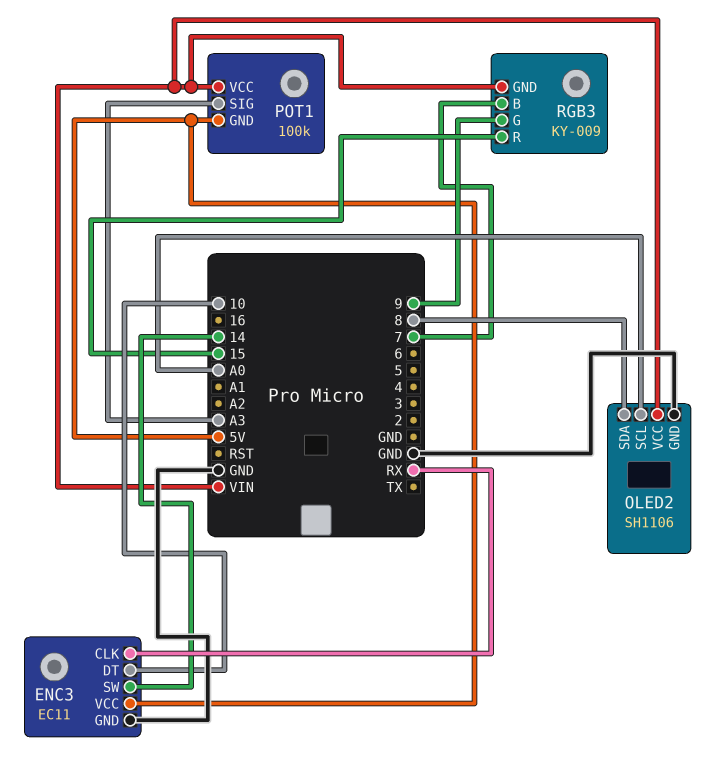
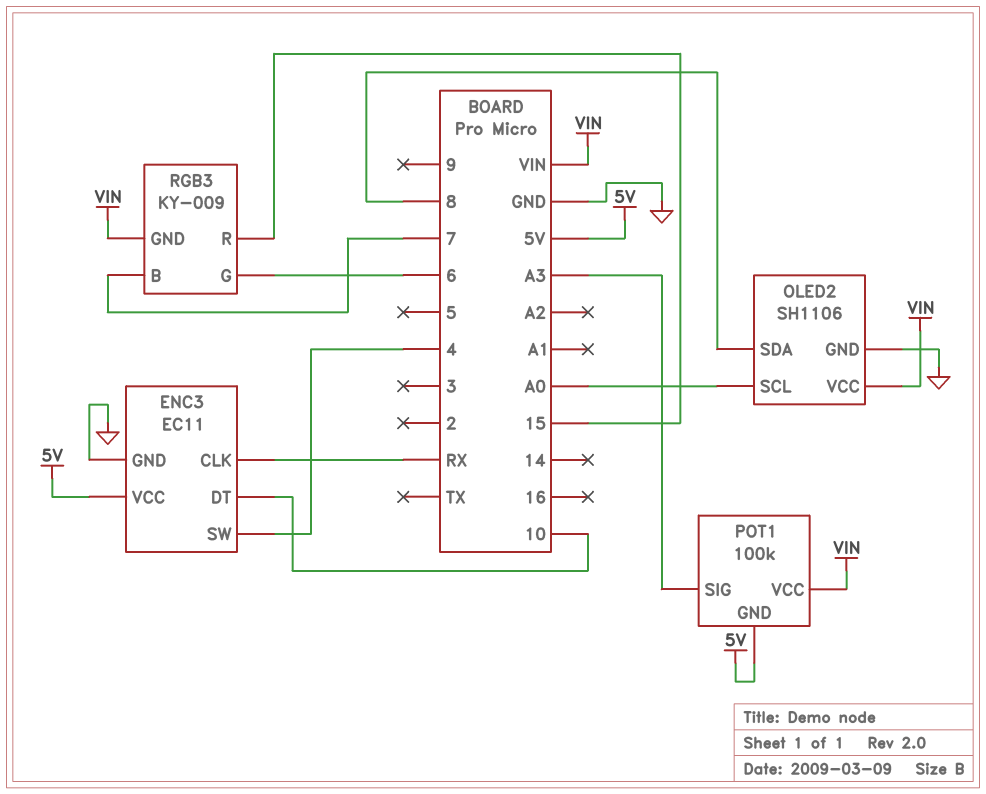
ENC3 pin SW: 14 -> 4
RGB3 pin G: 9 -> 6

